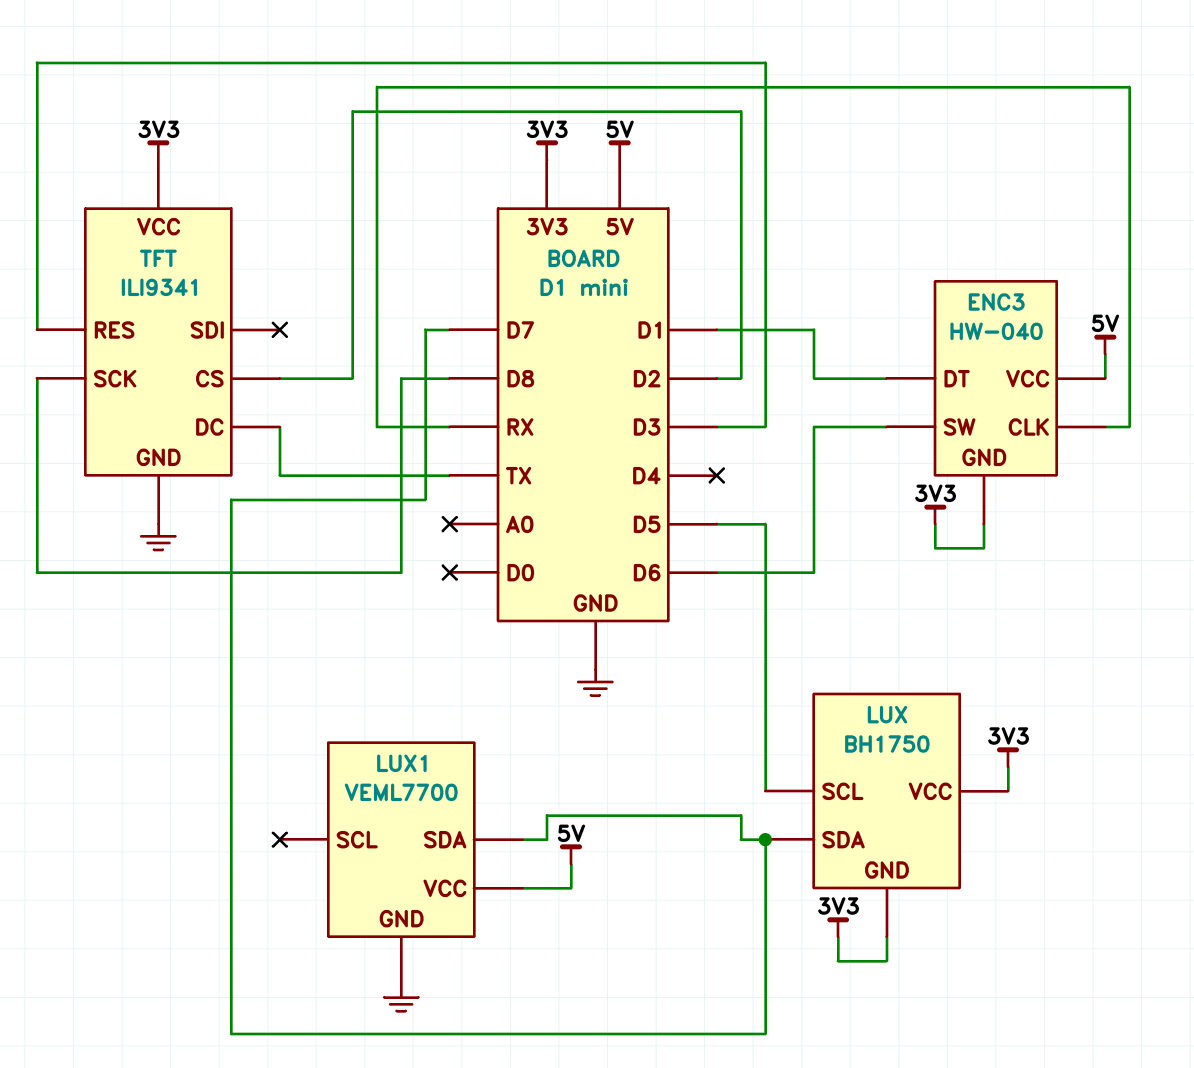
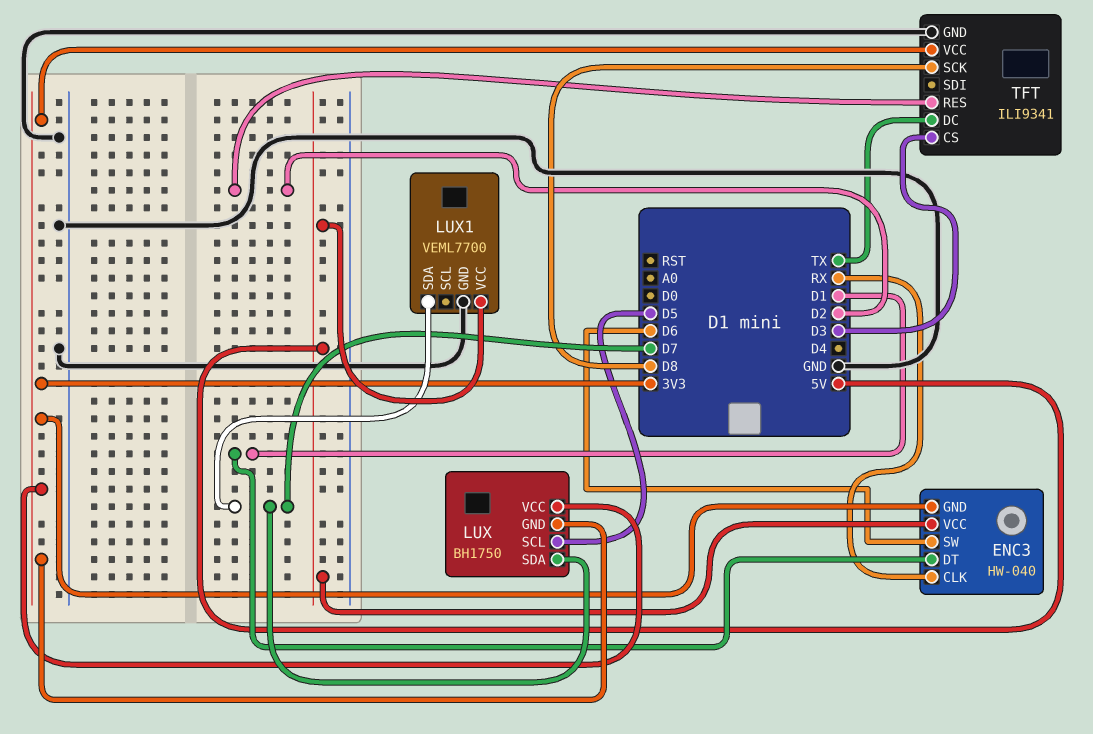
TFT pin CS: D2 -> D3
TFT pin RES: D3 -> D2

